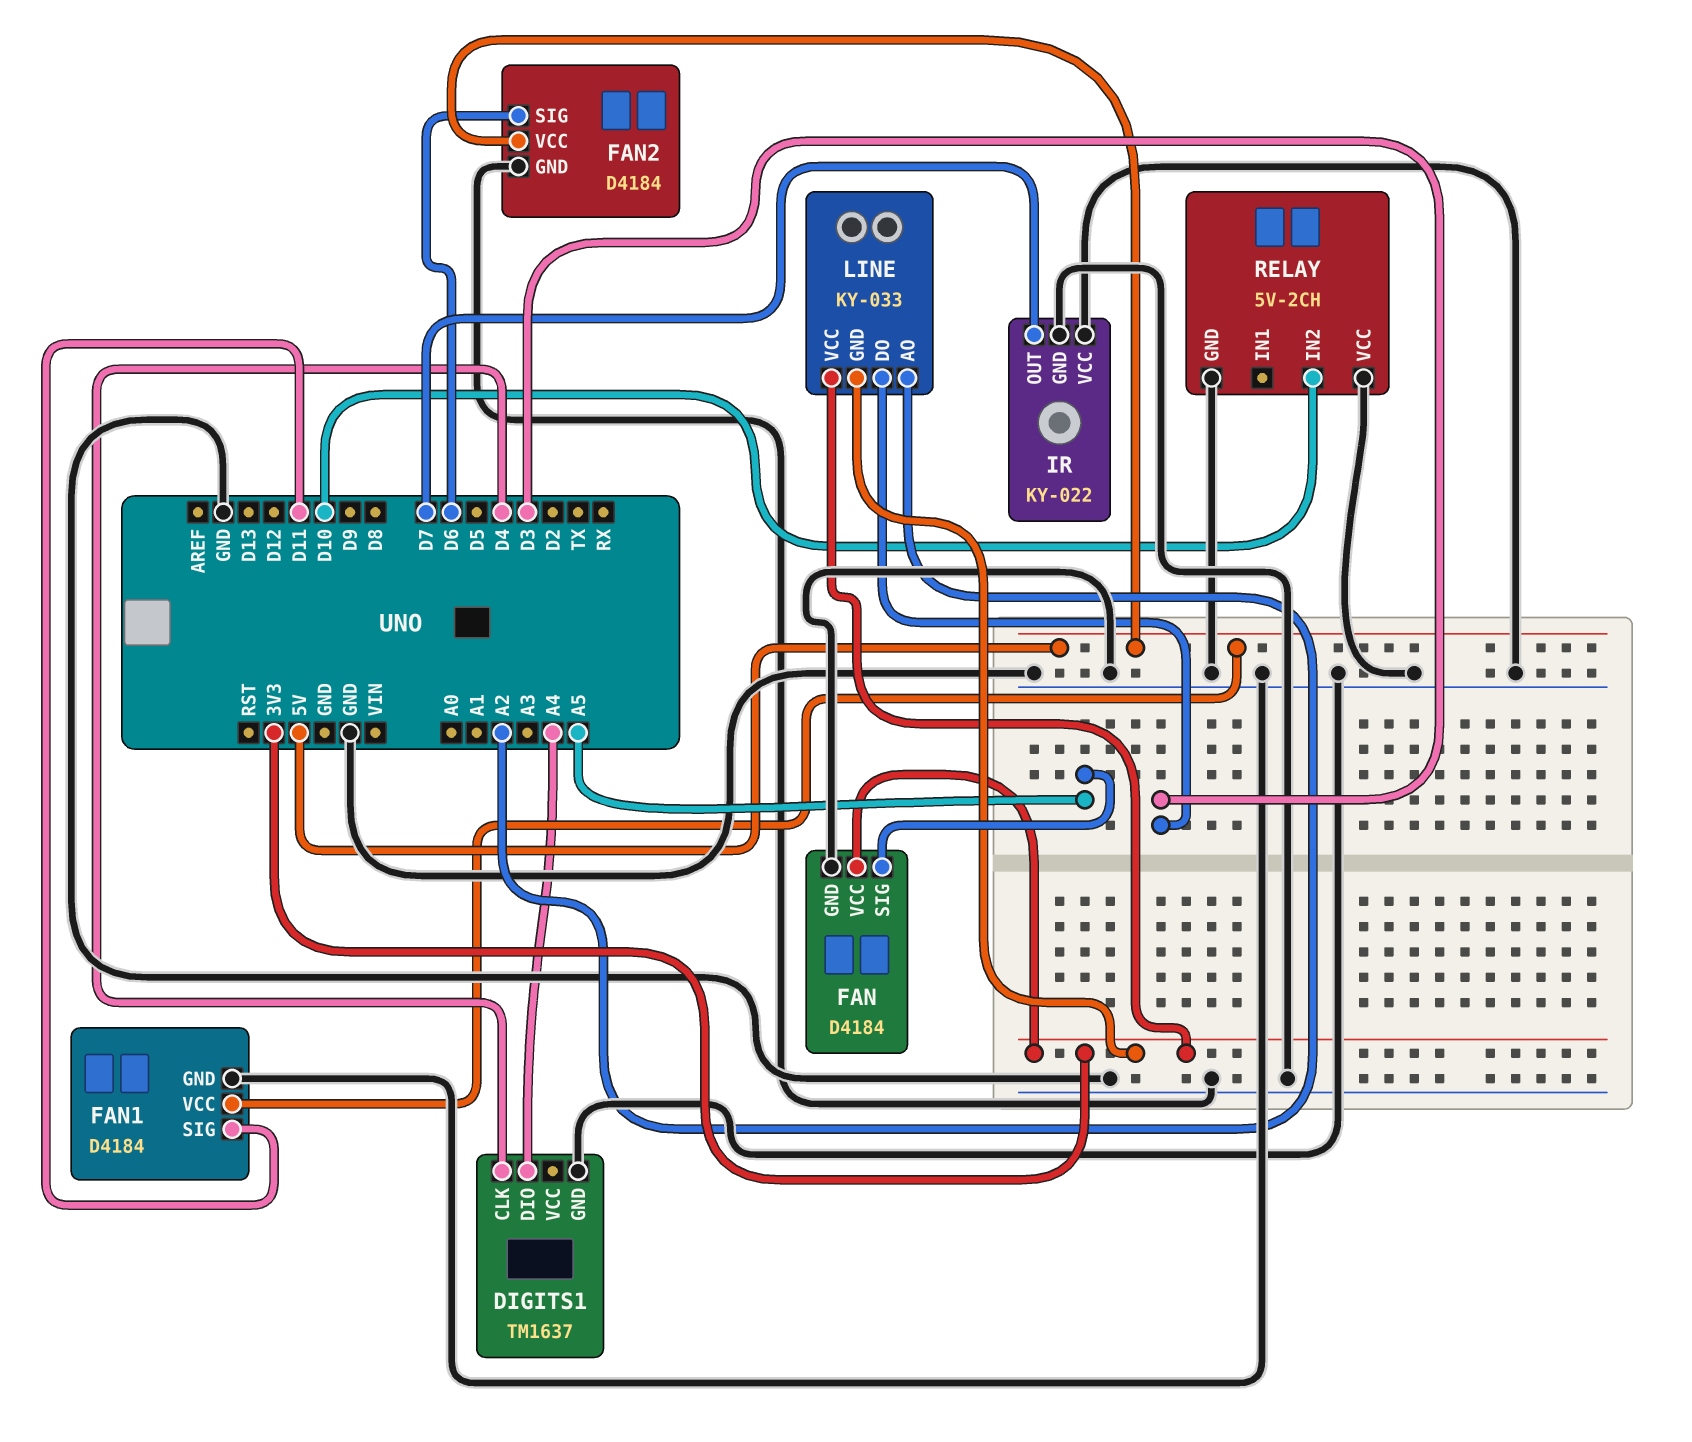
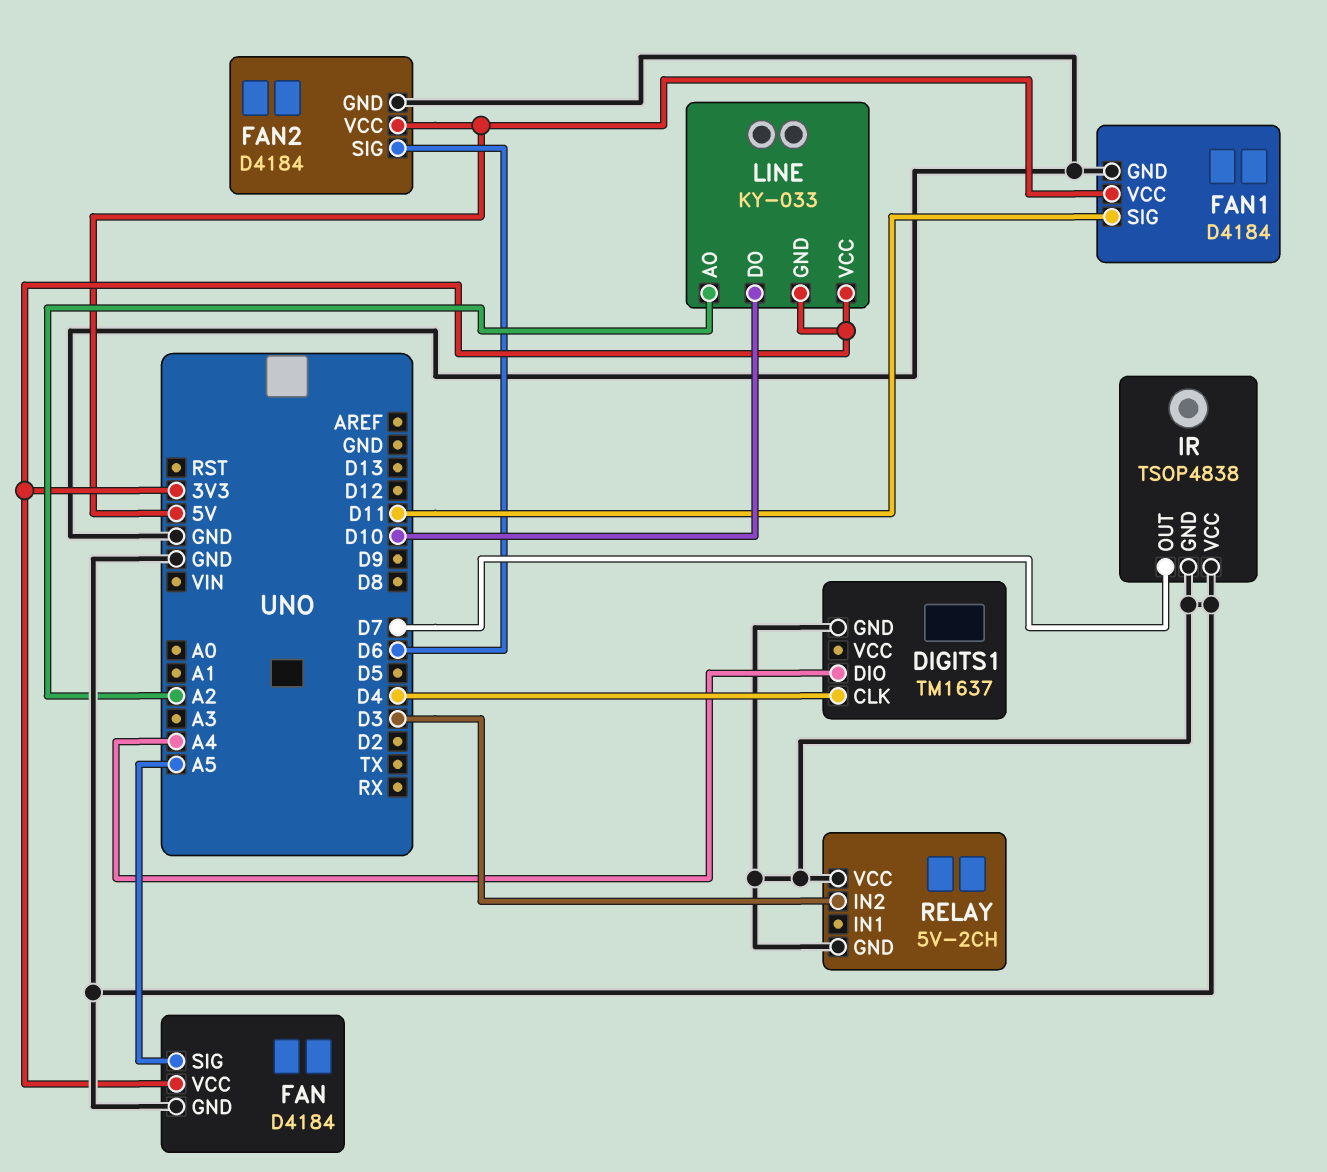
IR: KY-022 -> TSOP4838
LINE pin DO: D3 -> D10
RELAY pin IN2: D10 -> D3

